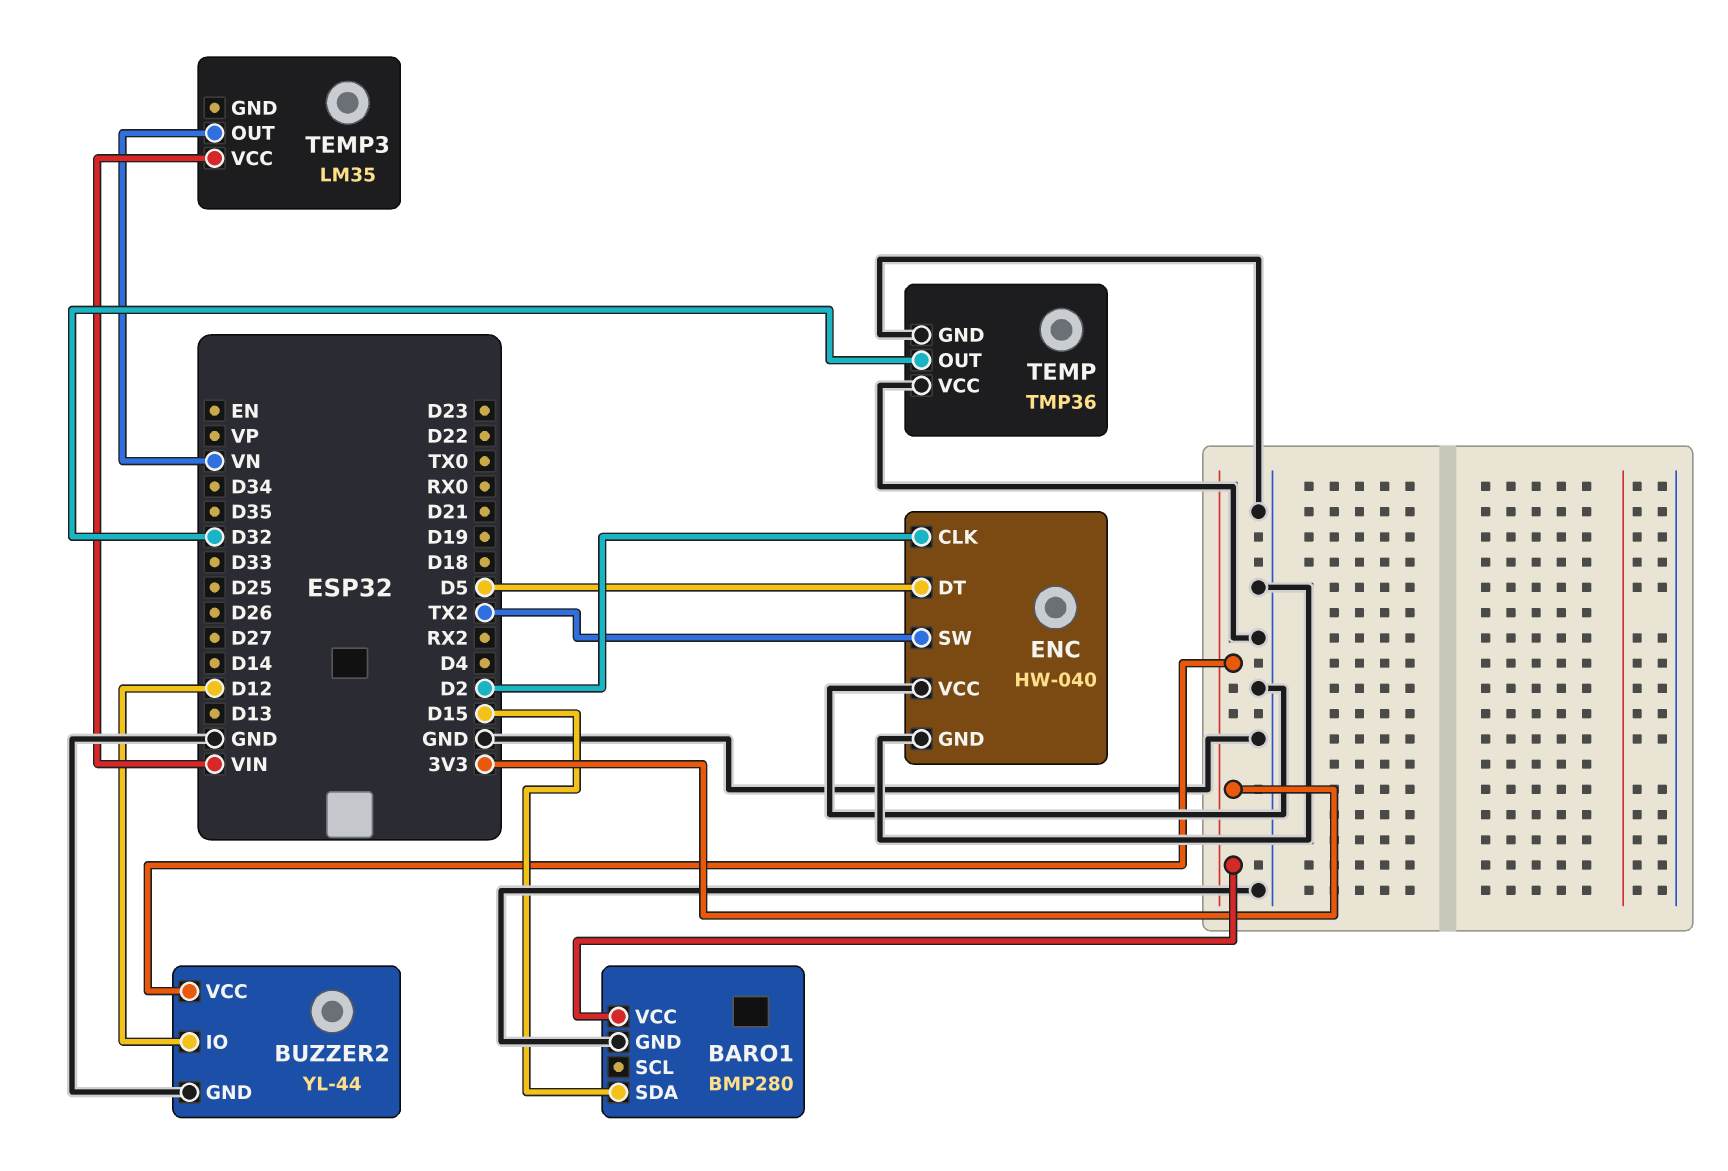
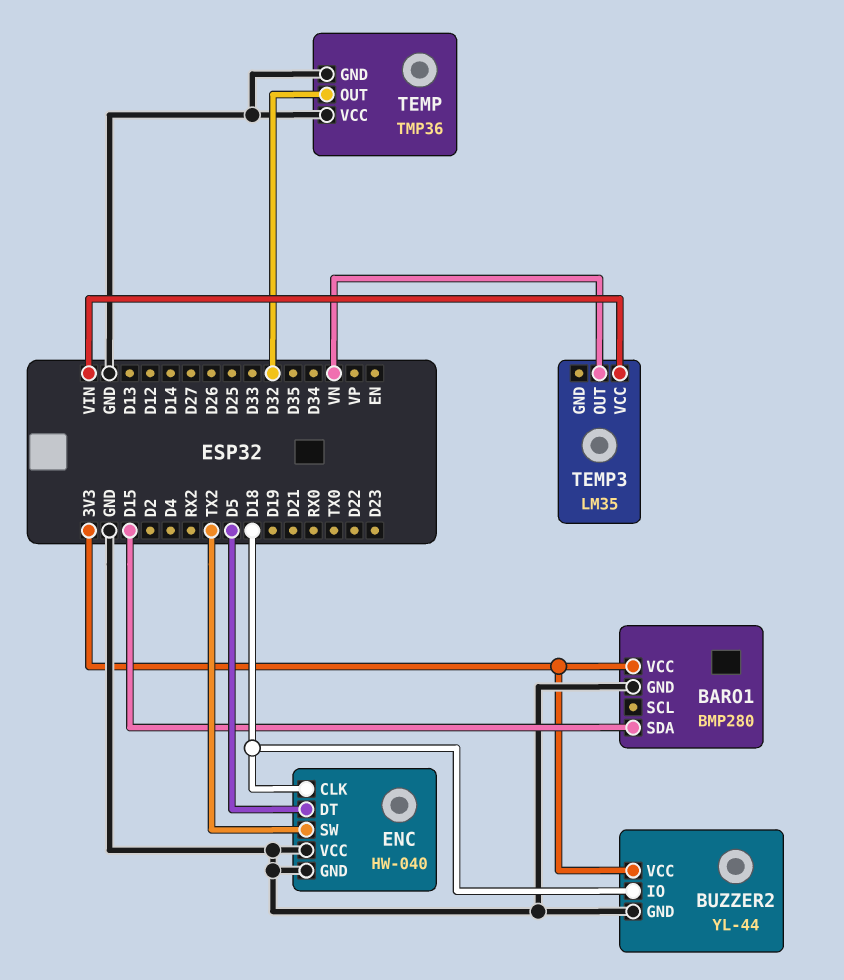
BUZZER2 pin IO: D12 -> D18
ENC pin CLK: D2 -> D18

